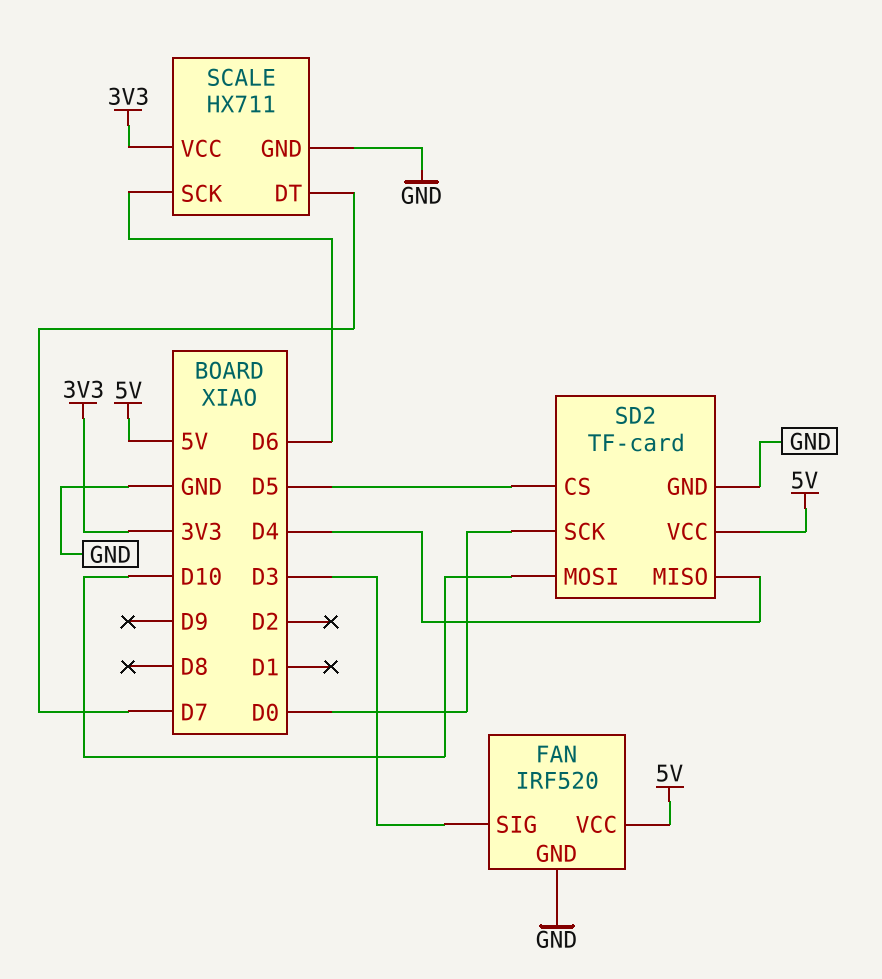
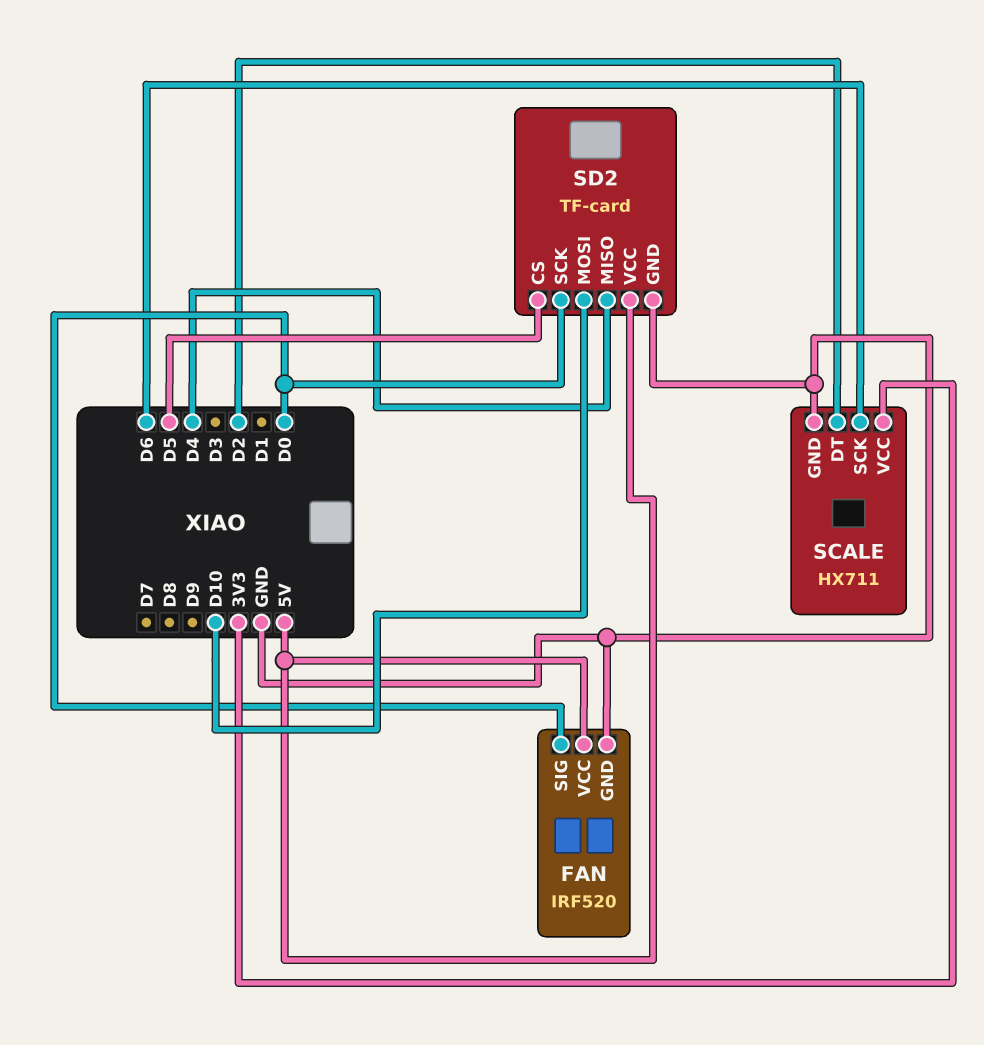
FAN pin SIG: D3 -> D0
SCALE pin DT: D7 -> D2

